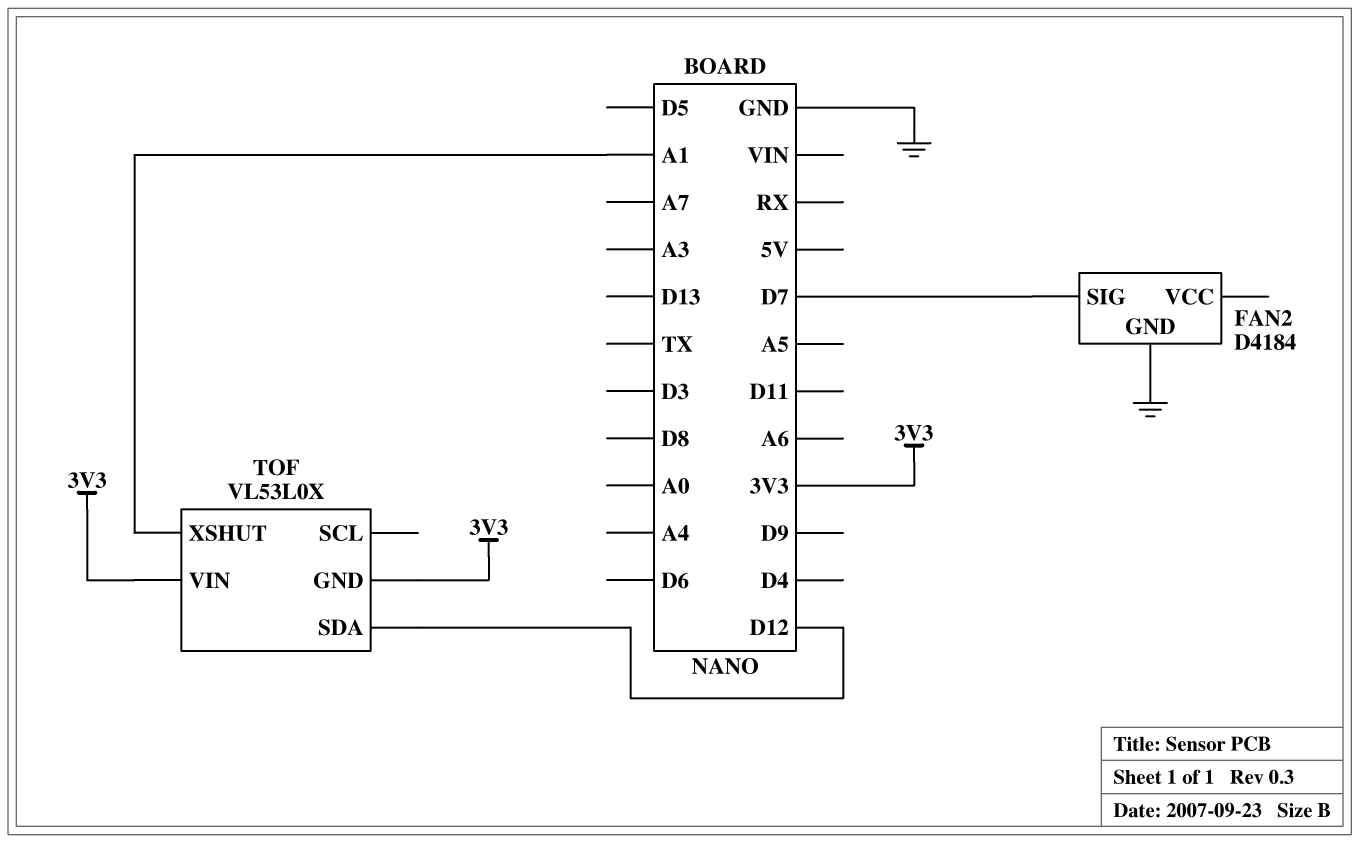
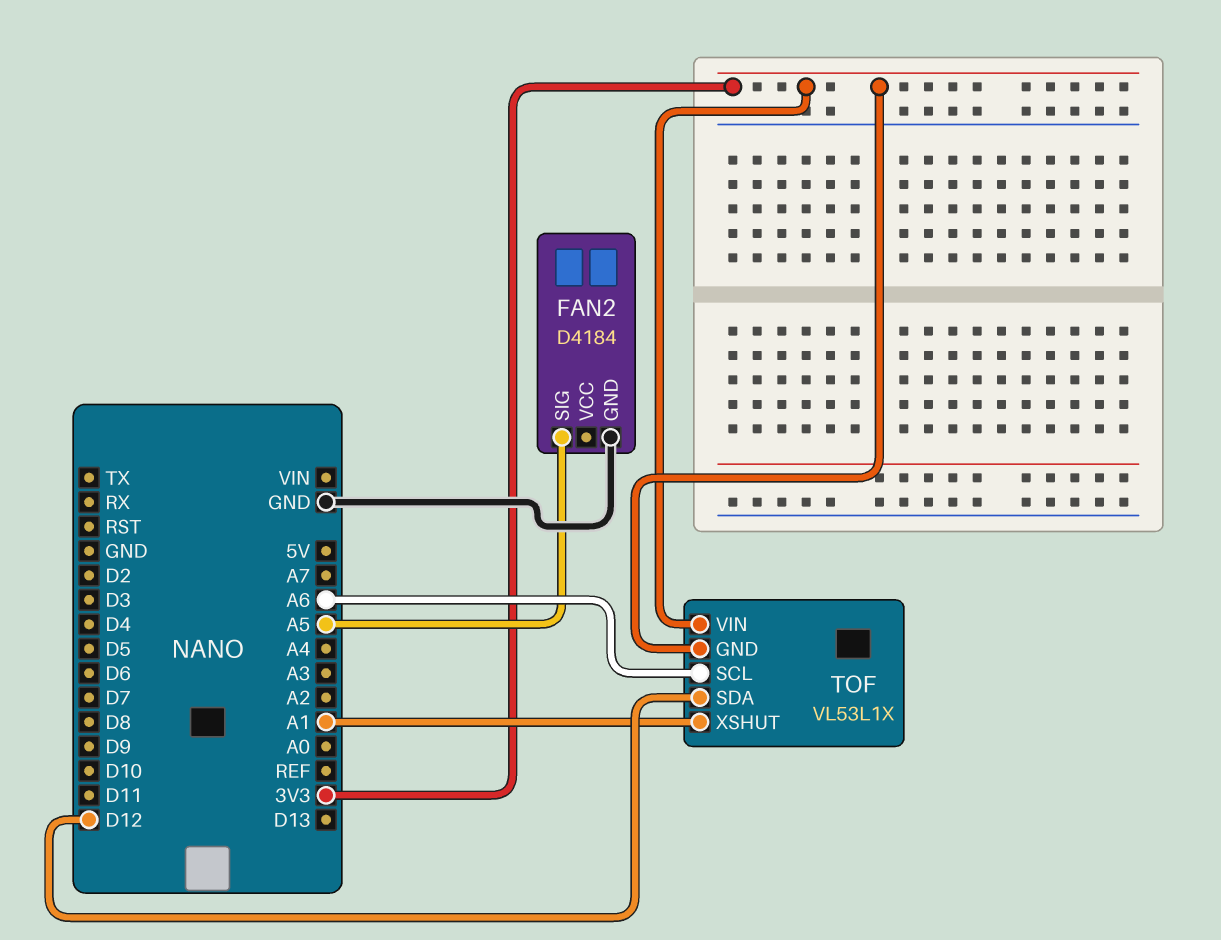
FAN2 pin SIG: D7 -> A5
TOF: VL53L0X -> VL53L1X
TOF pin SCL: none -> A6

